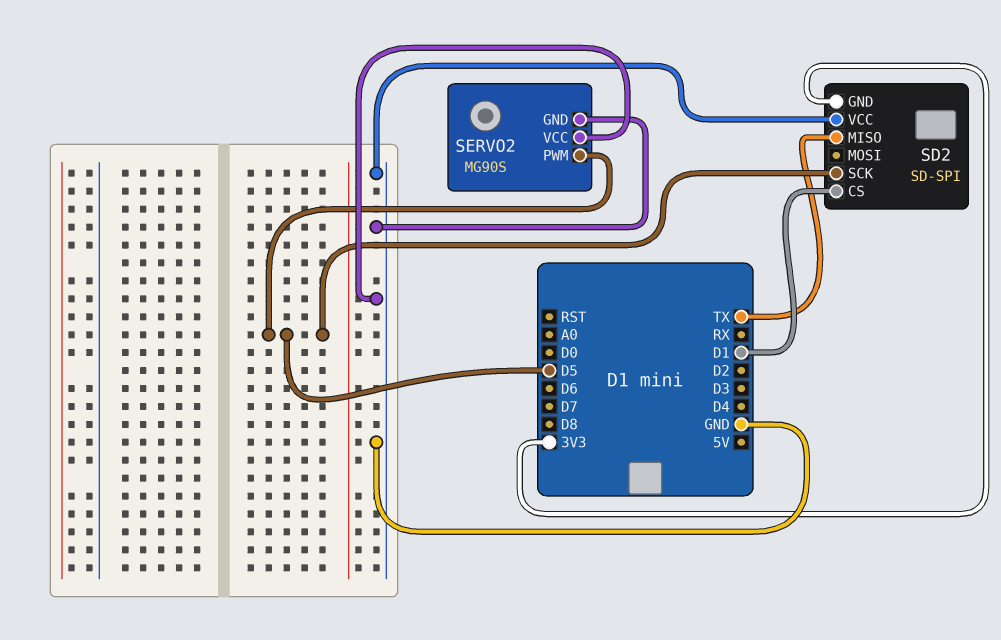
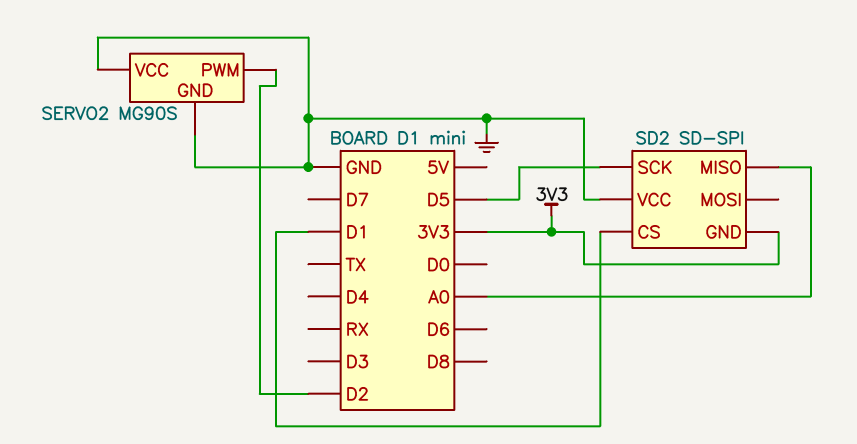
SD2 pin MISO: TX -> A0
SERVO2 pin PWM: D5 -> D2

